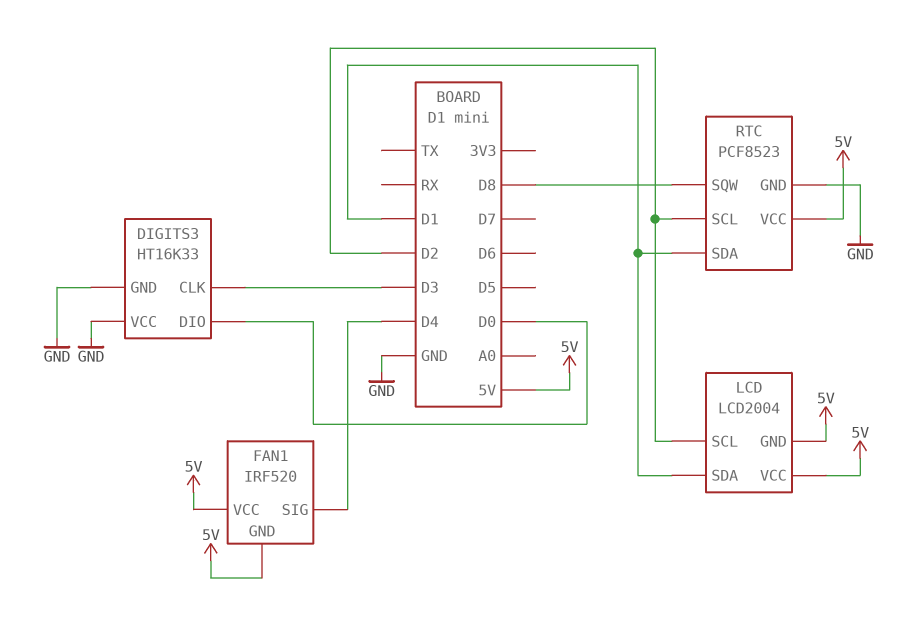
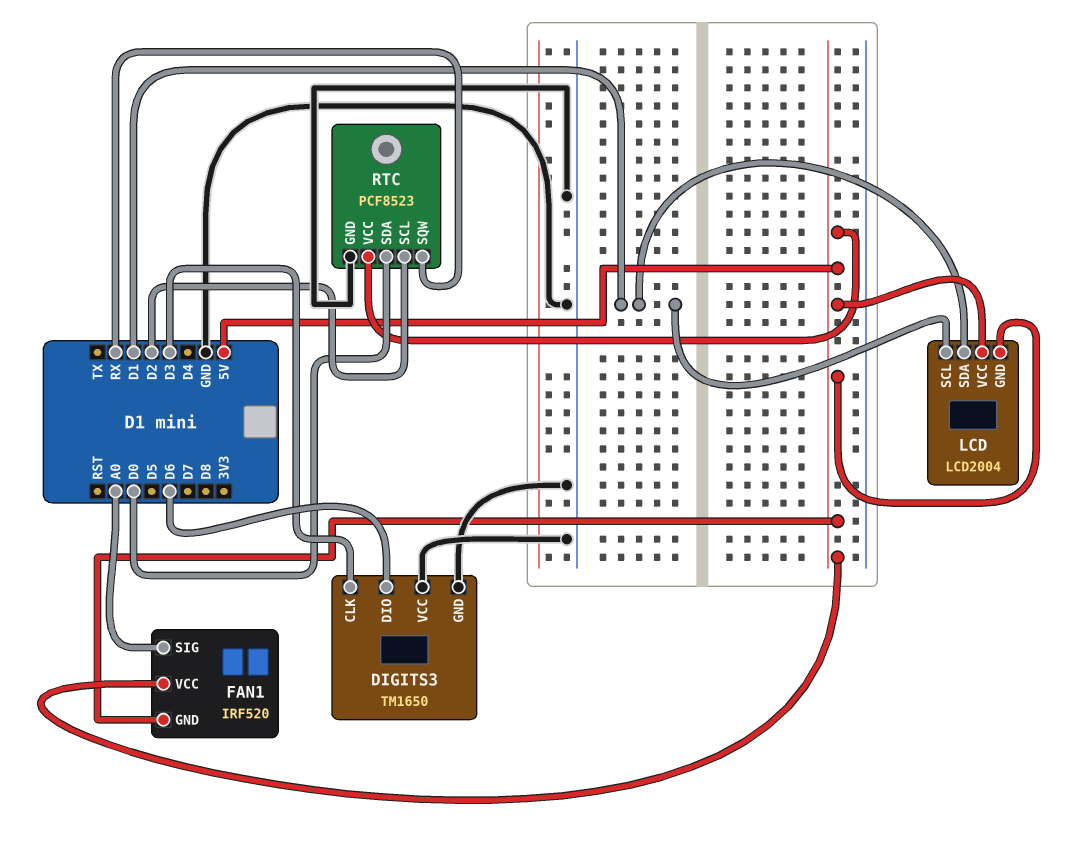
DIGITS3: HT16K33 -> TM1650
DIGITS3 pin DIO: D0 -> D6
FAN1 pin SIG: D4 -> A0
LCD pin SCL: D2 -> D1
RTC pin SDA: D1 -> D0
RTC pin SQW: D8 -> RX

